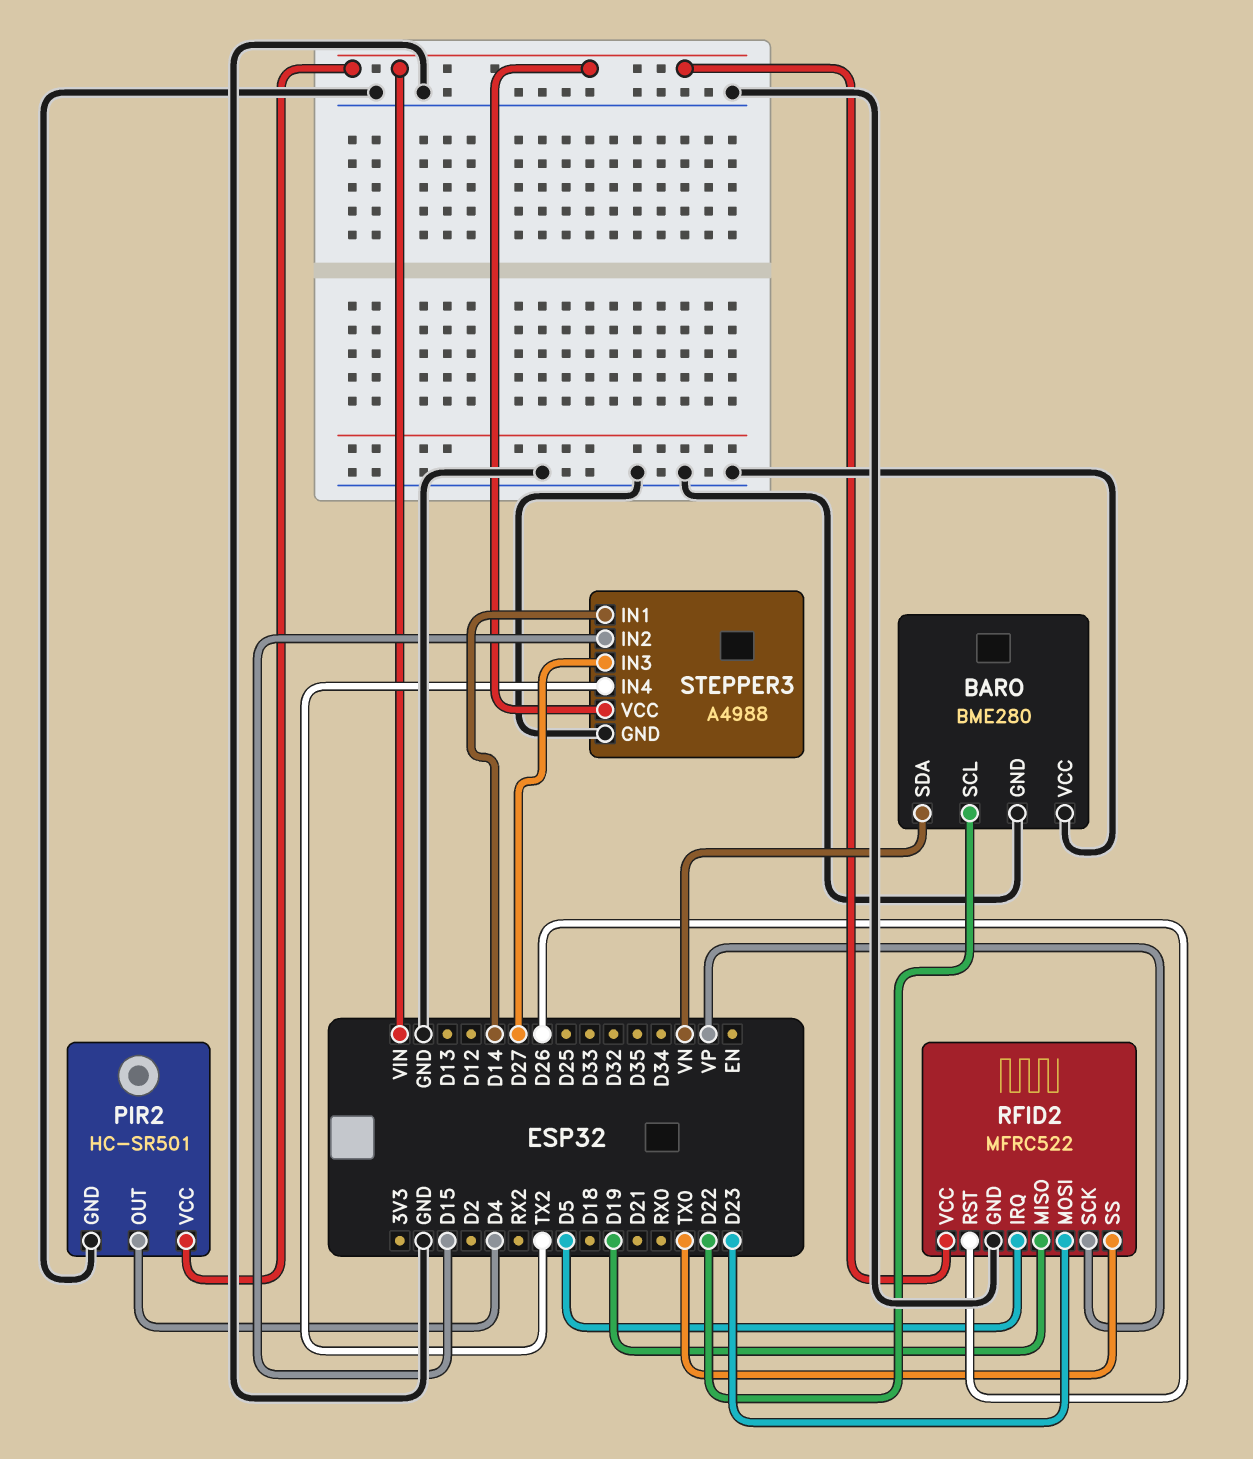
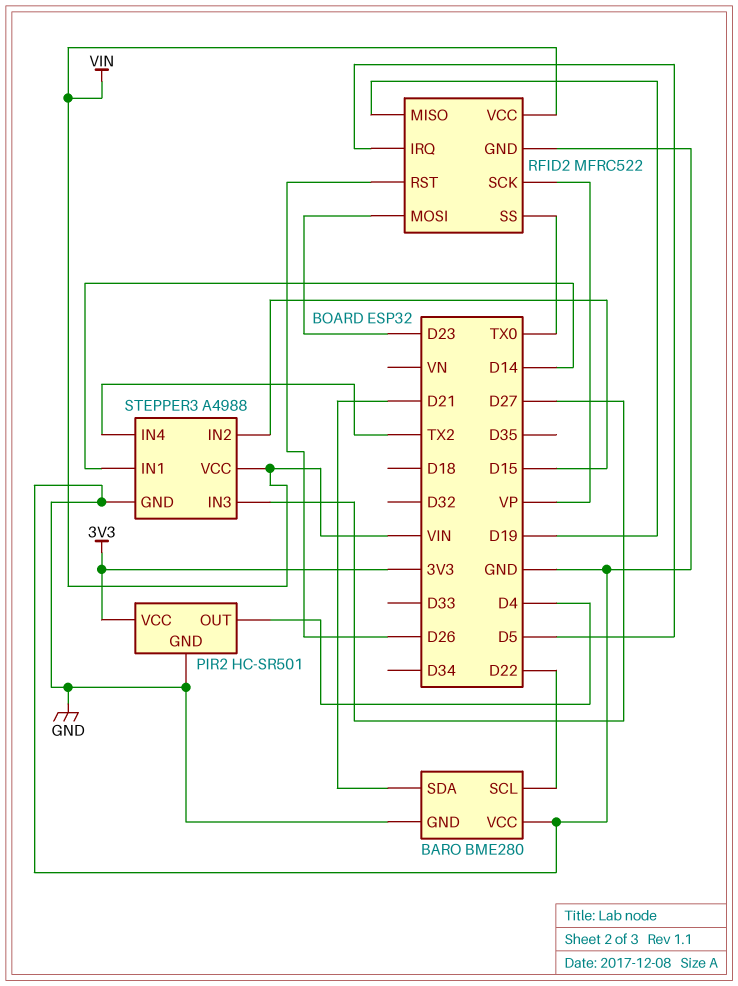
BARO pin SDA: VN -> D21
PIR2 pin VCC: VIN -> 3V3

